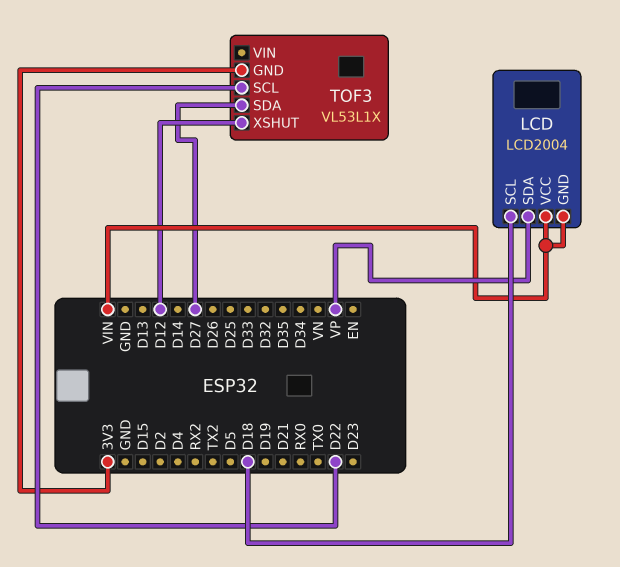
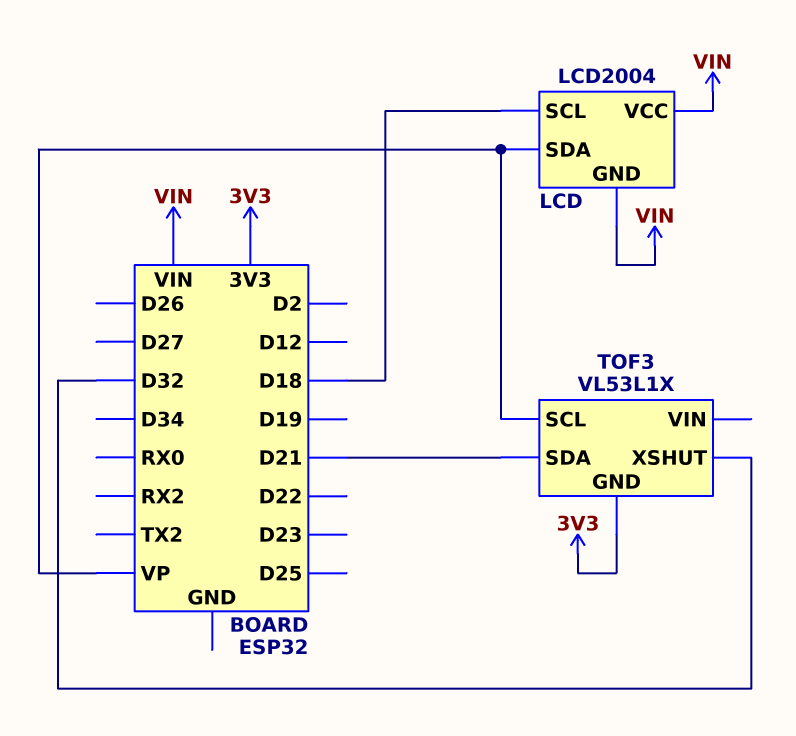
TOF3 pin SCL: D22 -> VP
TOF3 pin SDA: D27 -> D21
TOF3 pin XSHUT: D12 -> D32

